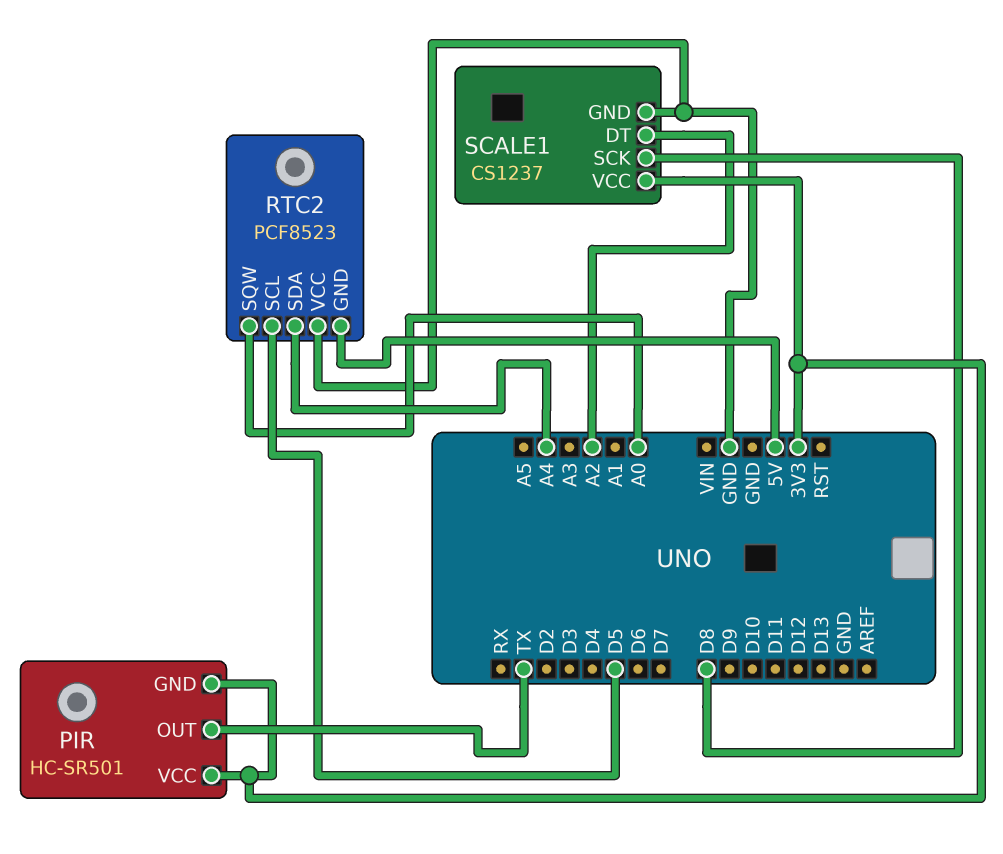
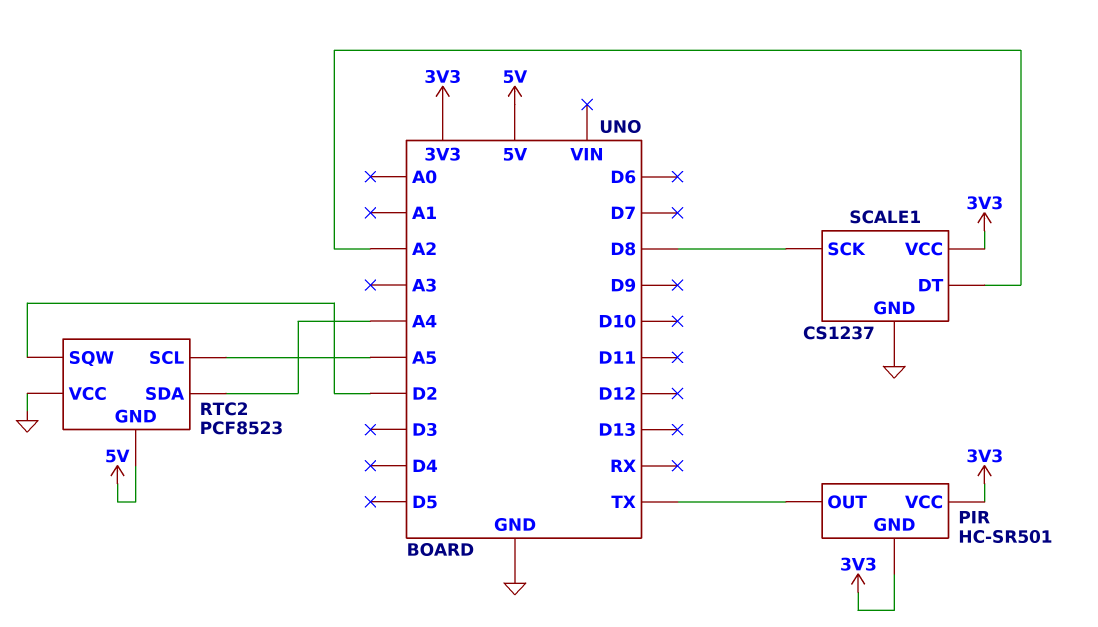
RTC2 pin SCL: D5 -> A5
RTC2 pin SQW: A0 -> D2

